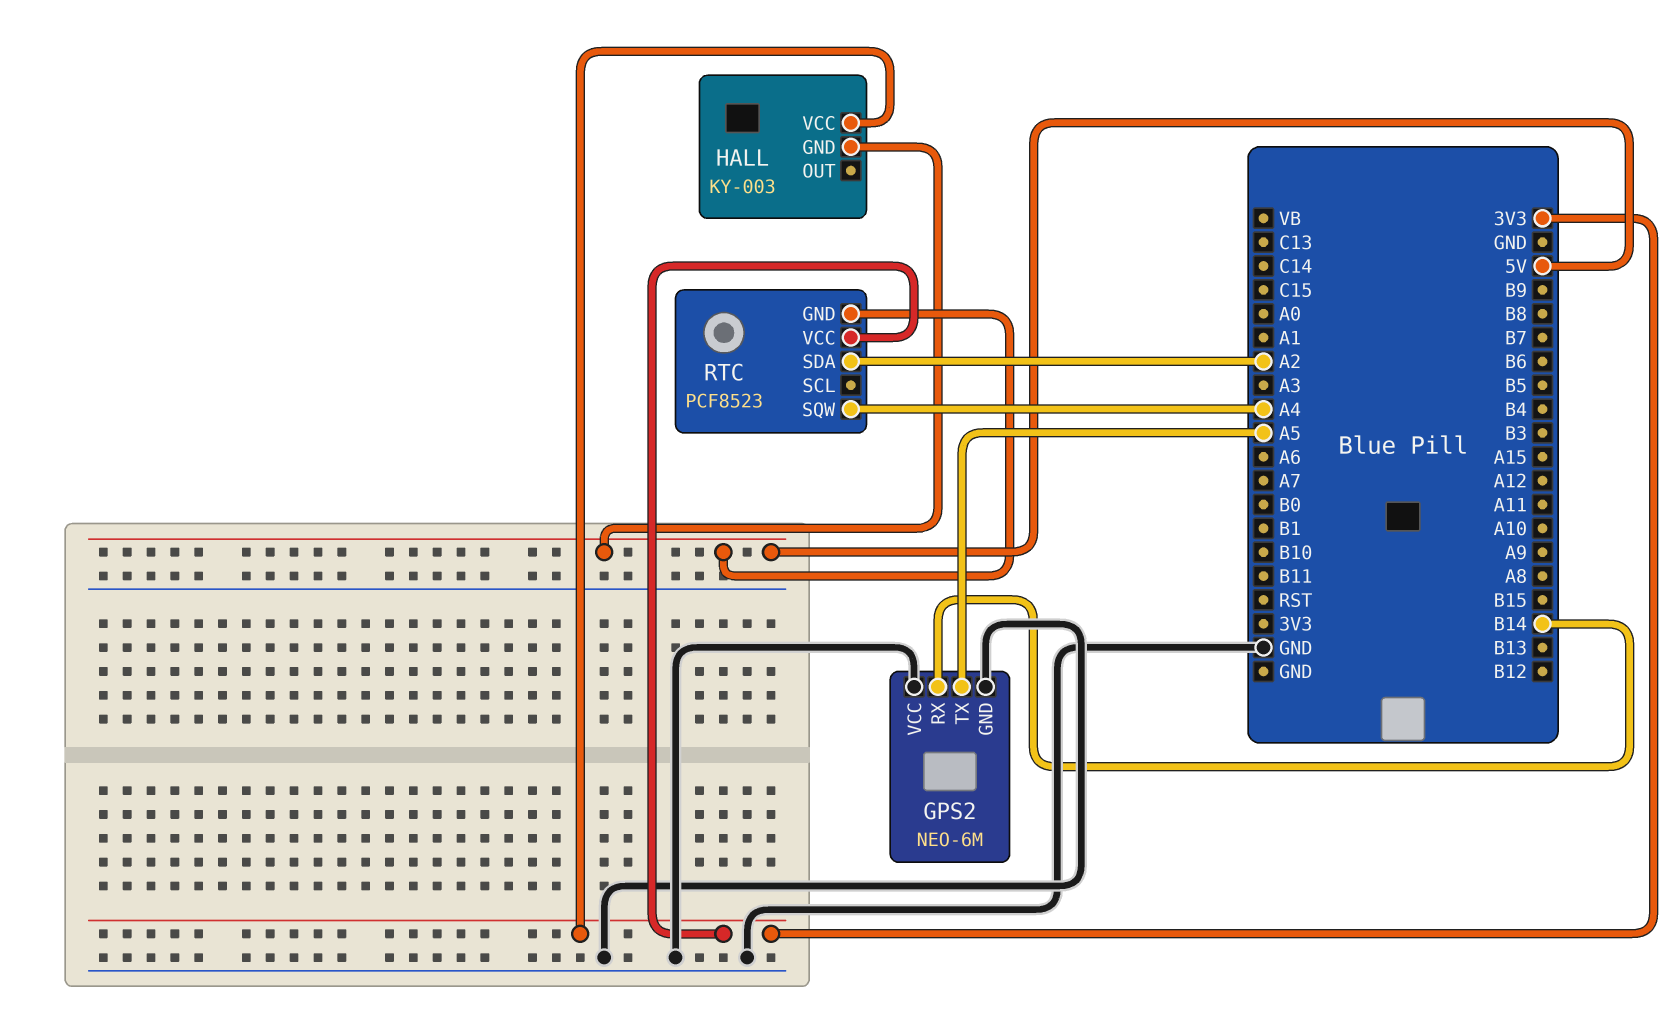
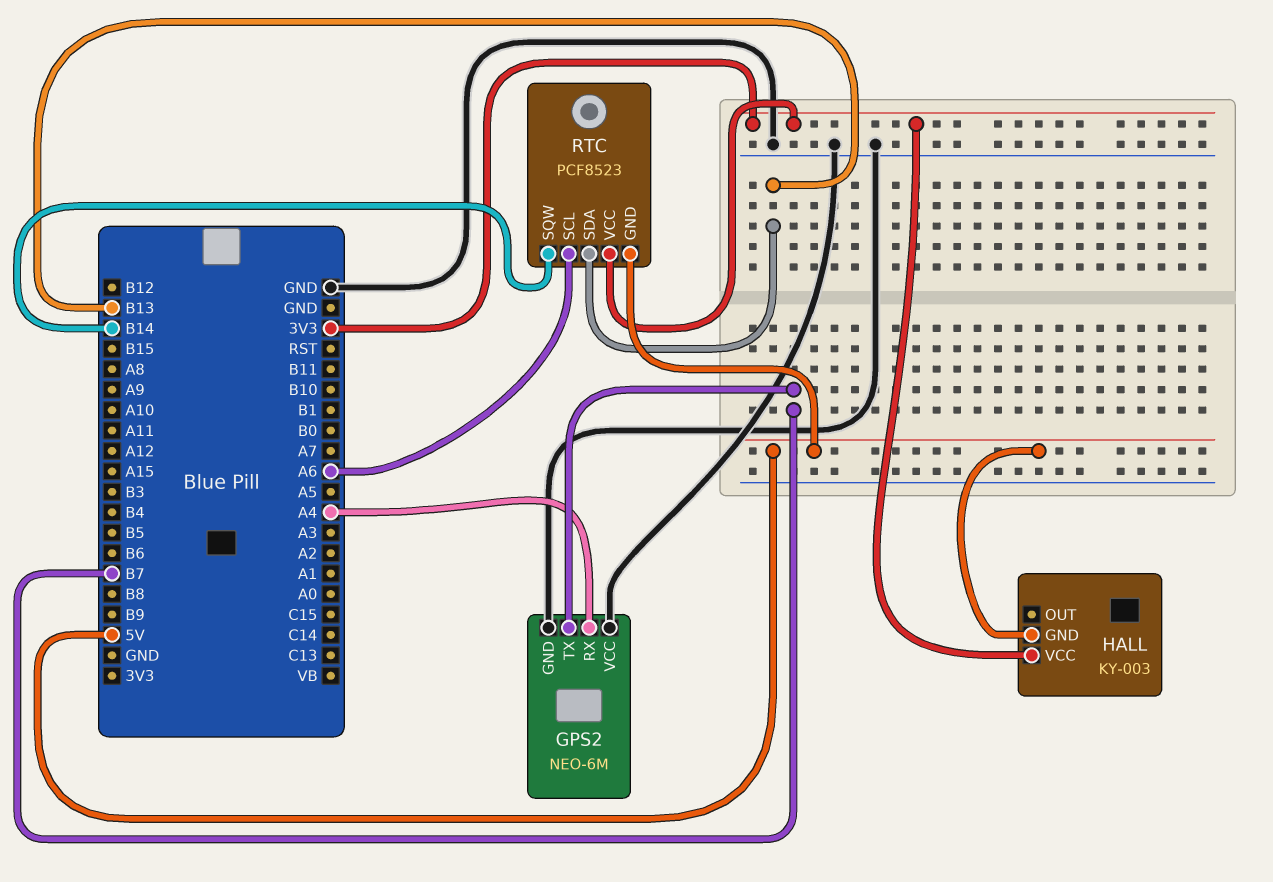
GPS2 pin RX: B14 -> A4
GPS2 pin TX: A5 -> B7
RTC pin SCL: none -> A6
RTC pin SDA: A2 -> B13
RTC pin SQW: A4 -> B14

